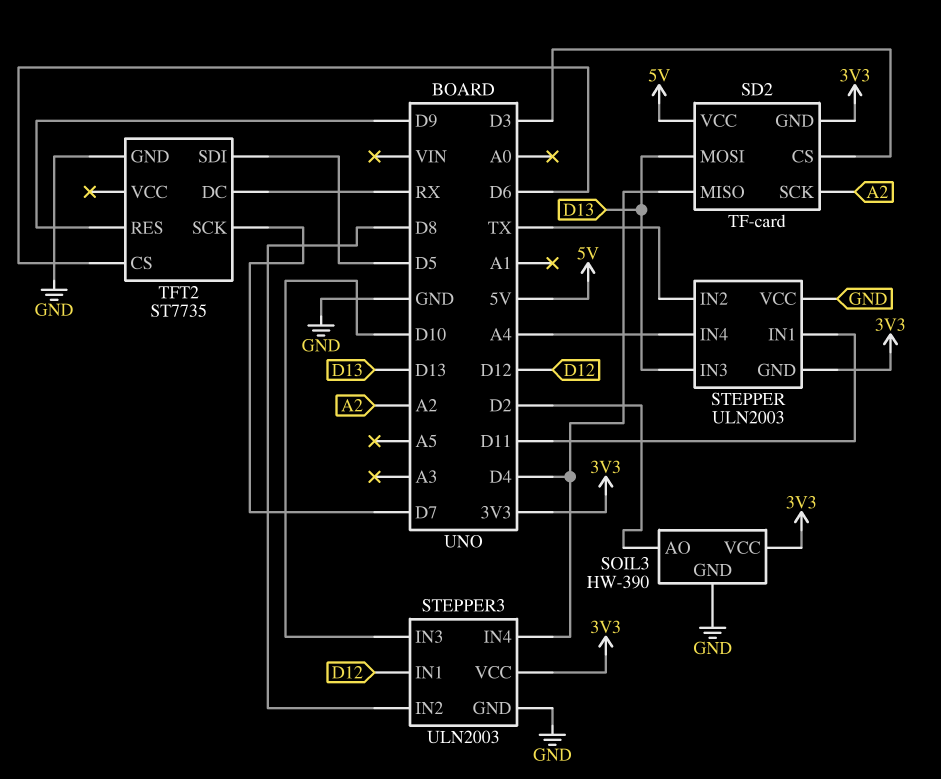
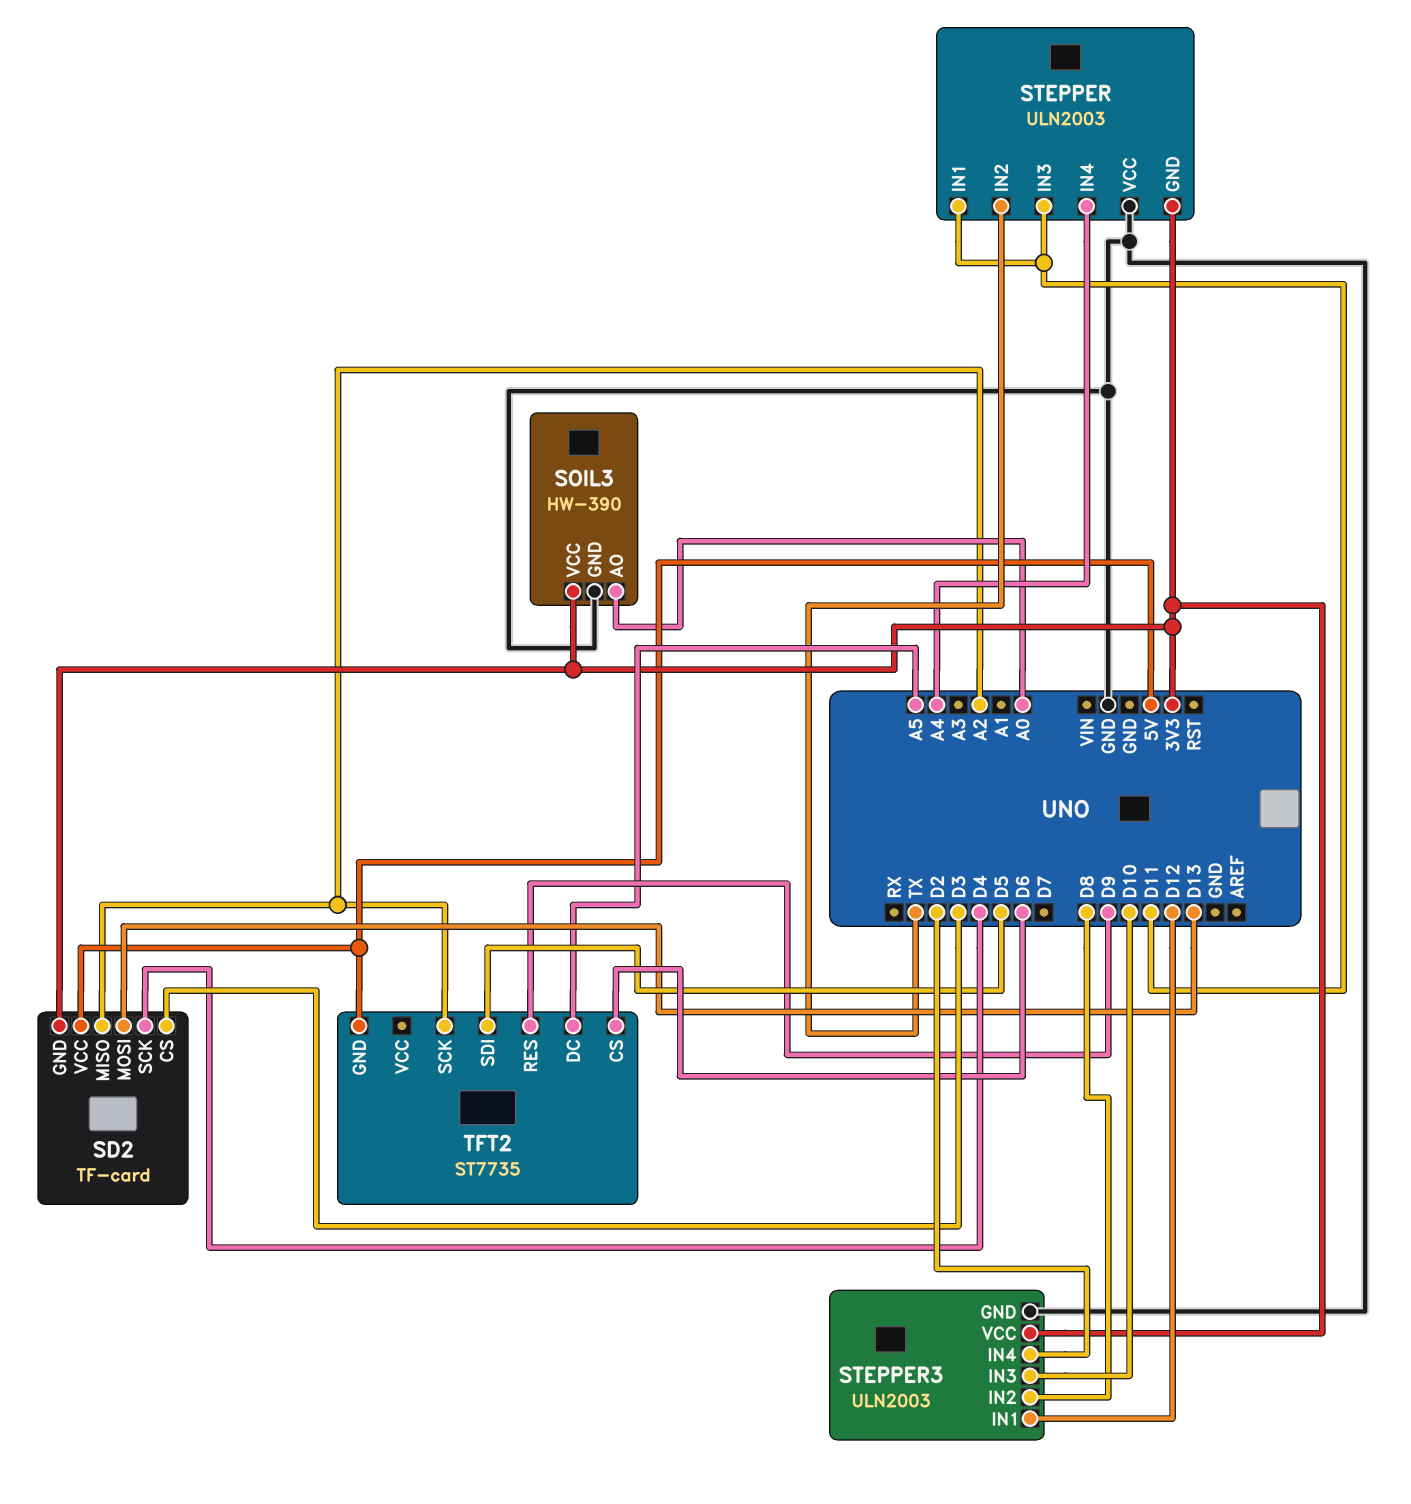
SD2 pin MISO: D4 -> A2
SD2 pin SCK: A2 -> D4
SOIL3 pin AO: D2 -> A0
STEPPER pin IN3: D13 -> D11
STEPPER3 pin IN4: D4 -> D2
TFT2 pin DC: RX -> A5
TFT2 pin GND: GND -> 5V
TFT2 pin SCK: D7 -> A2

